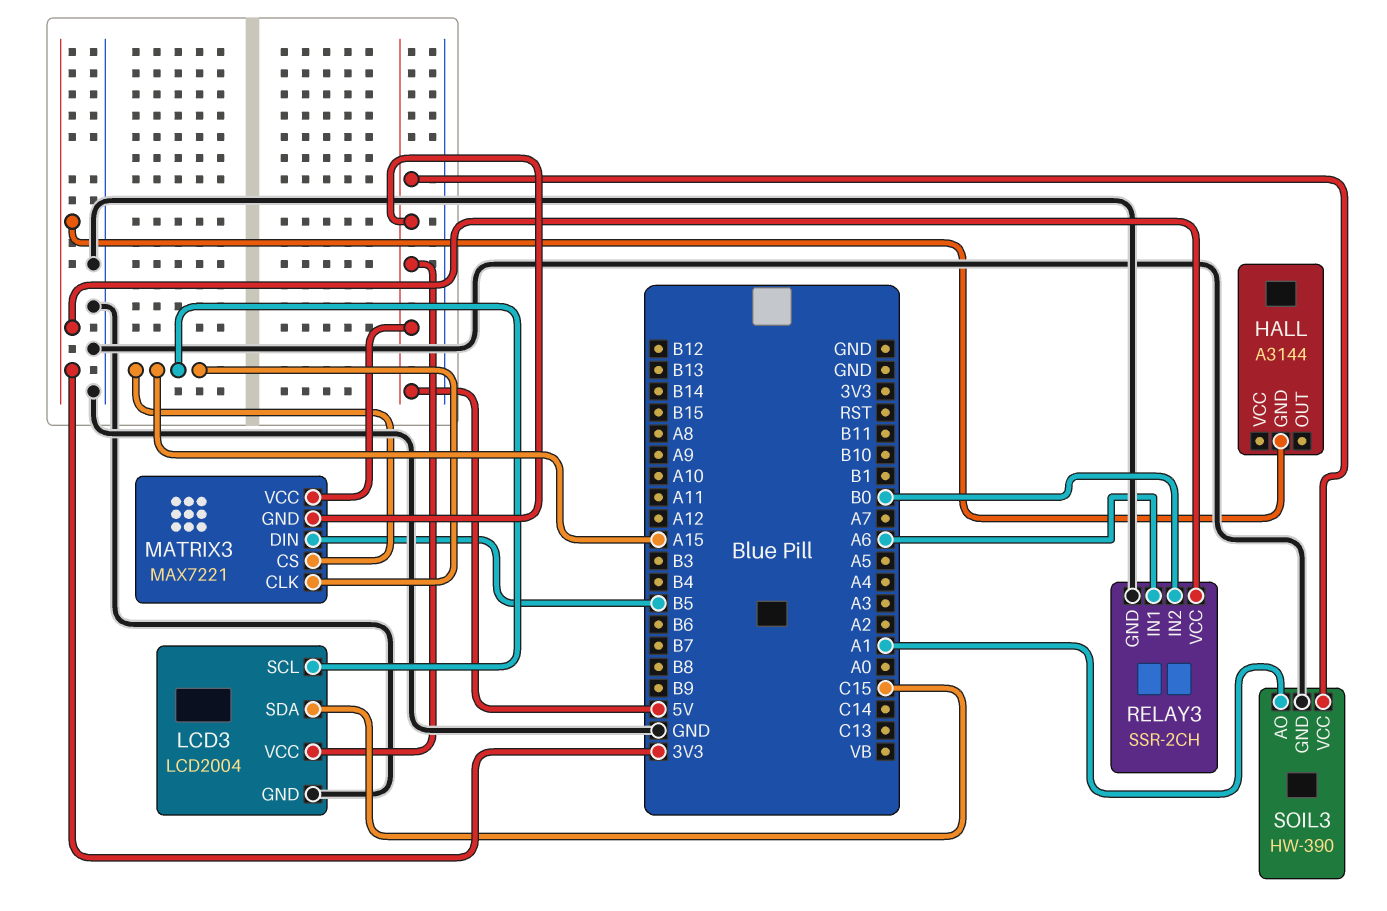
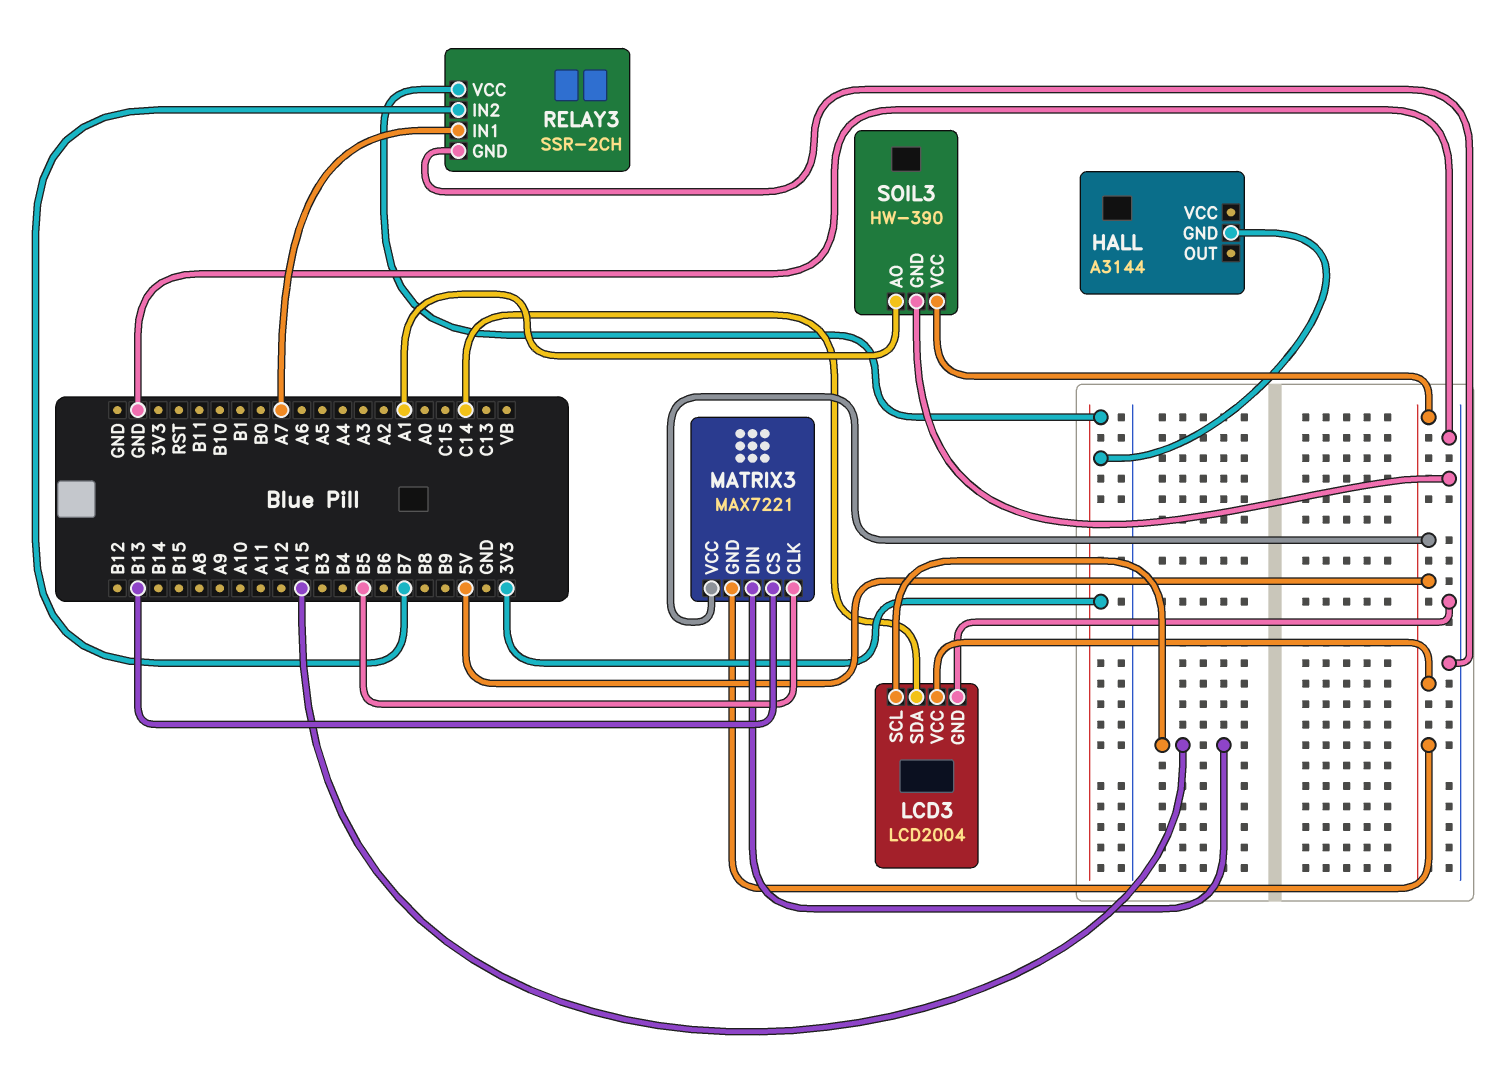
LCD3 pin SDA: C15 -> C14
MATRIX3 pin CLK: A15 -> B5
MATRIX3 pin CS: A15 -> B13
MATRIX3 pin DIN: B5 -> A15
RELAY3 pin IN1: A6 -> A7
RELAY3 pin IN2: B0 -> B7

